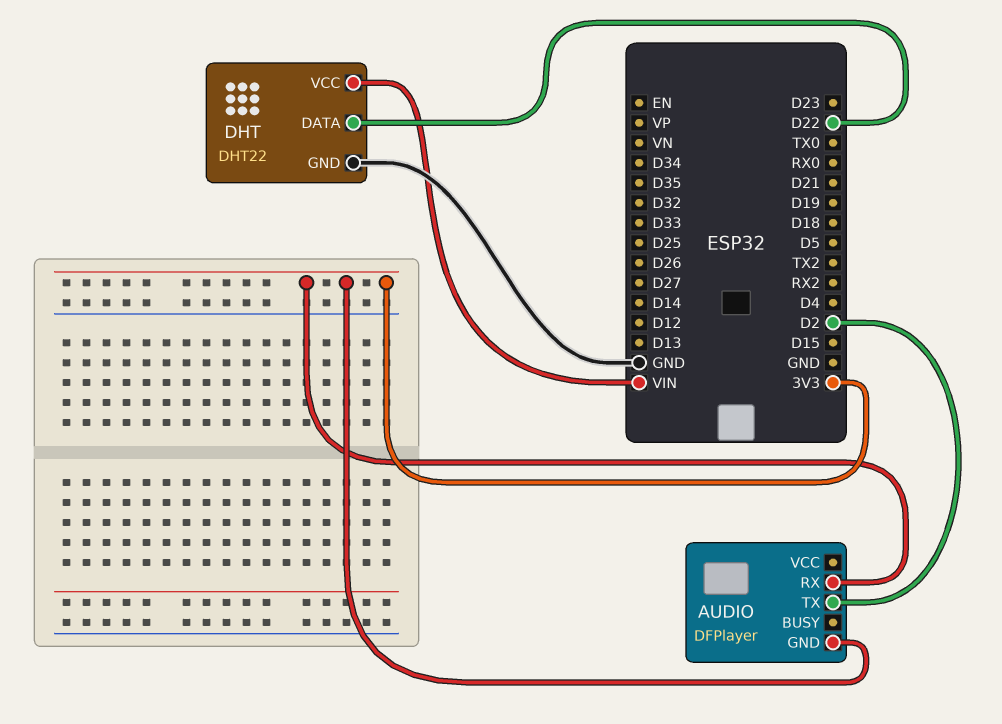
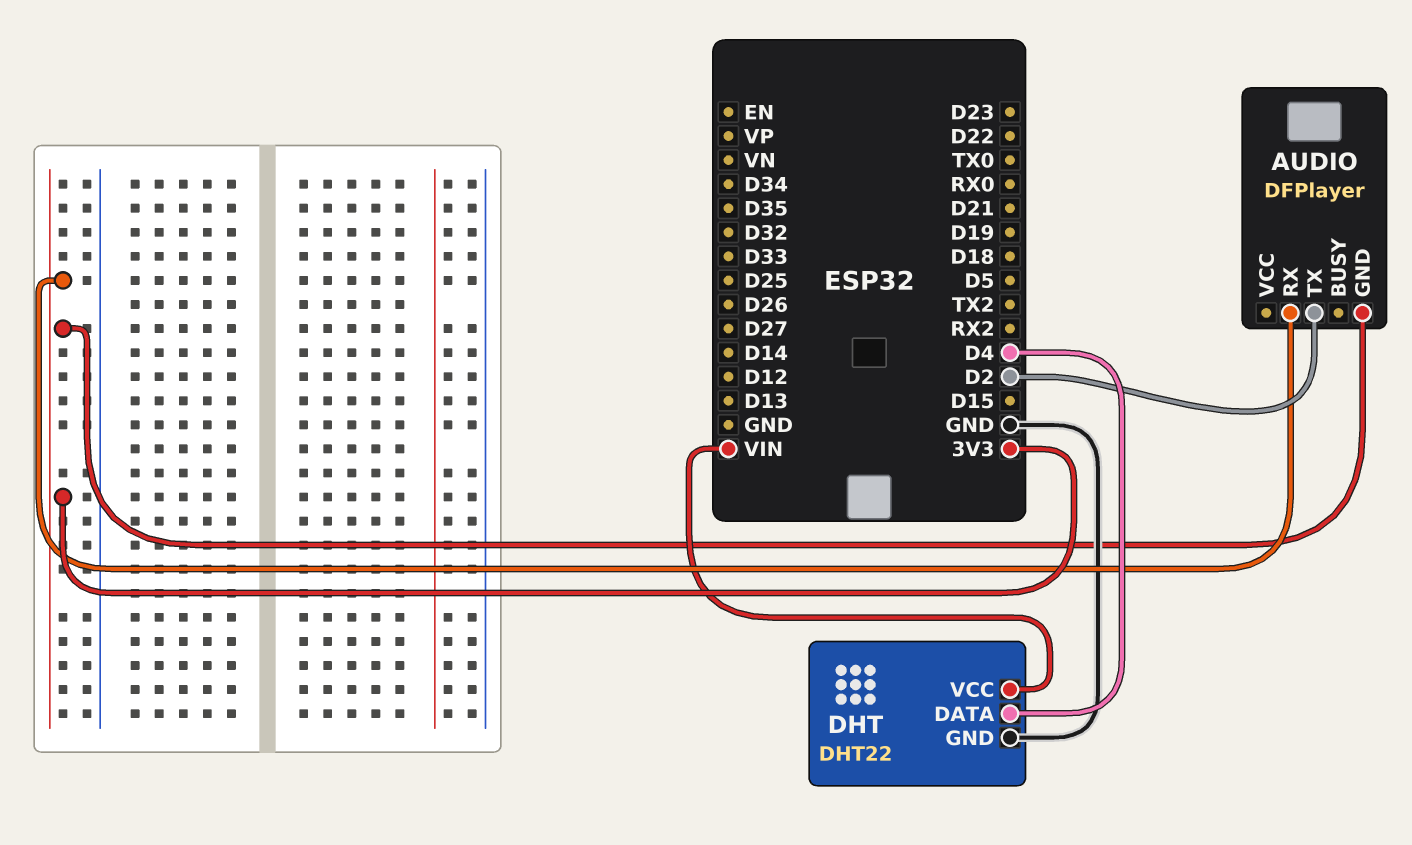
DHT pin DATA: D22 -> D4

